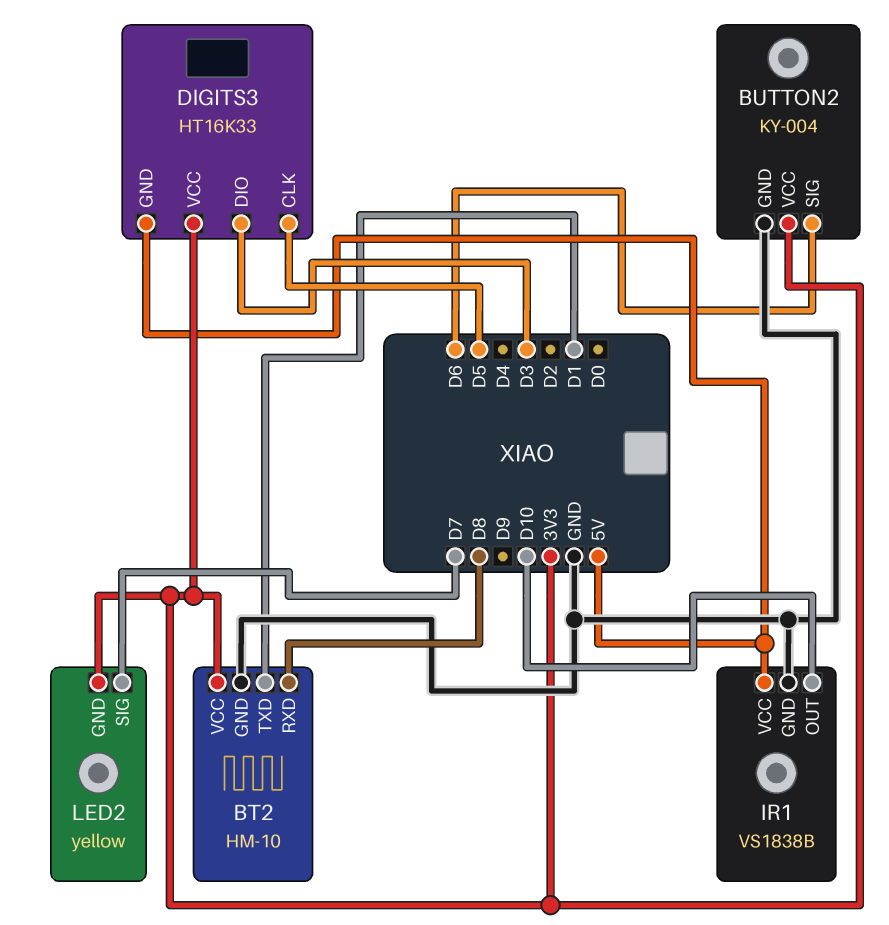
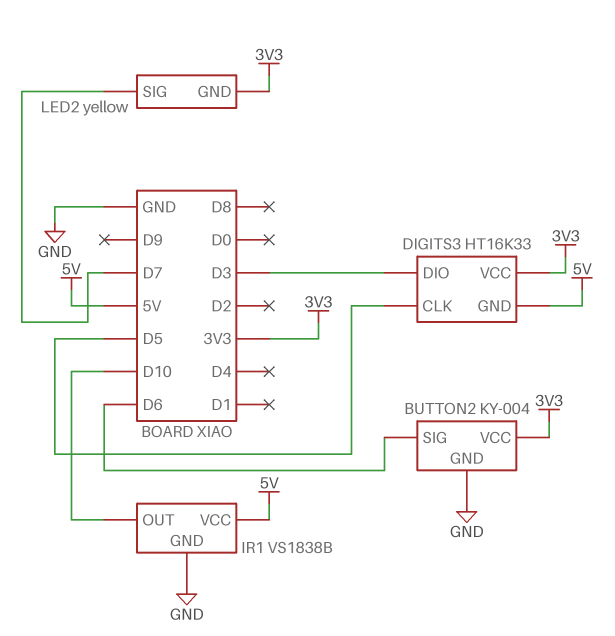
BT2: HM-10 -> none
BT2 pin GND: GND -> none
BT2 pin RXD: D8 -> none
BT2 pin TXD: D1 -> none
BT2 pin VCC: 3V3 -> none

